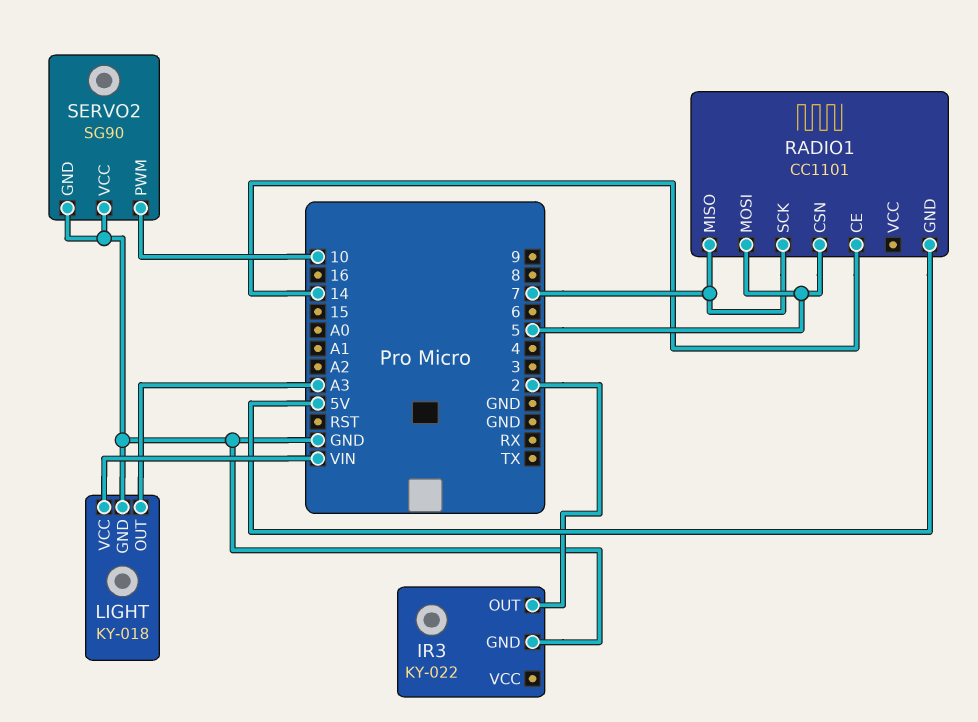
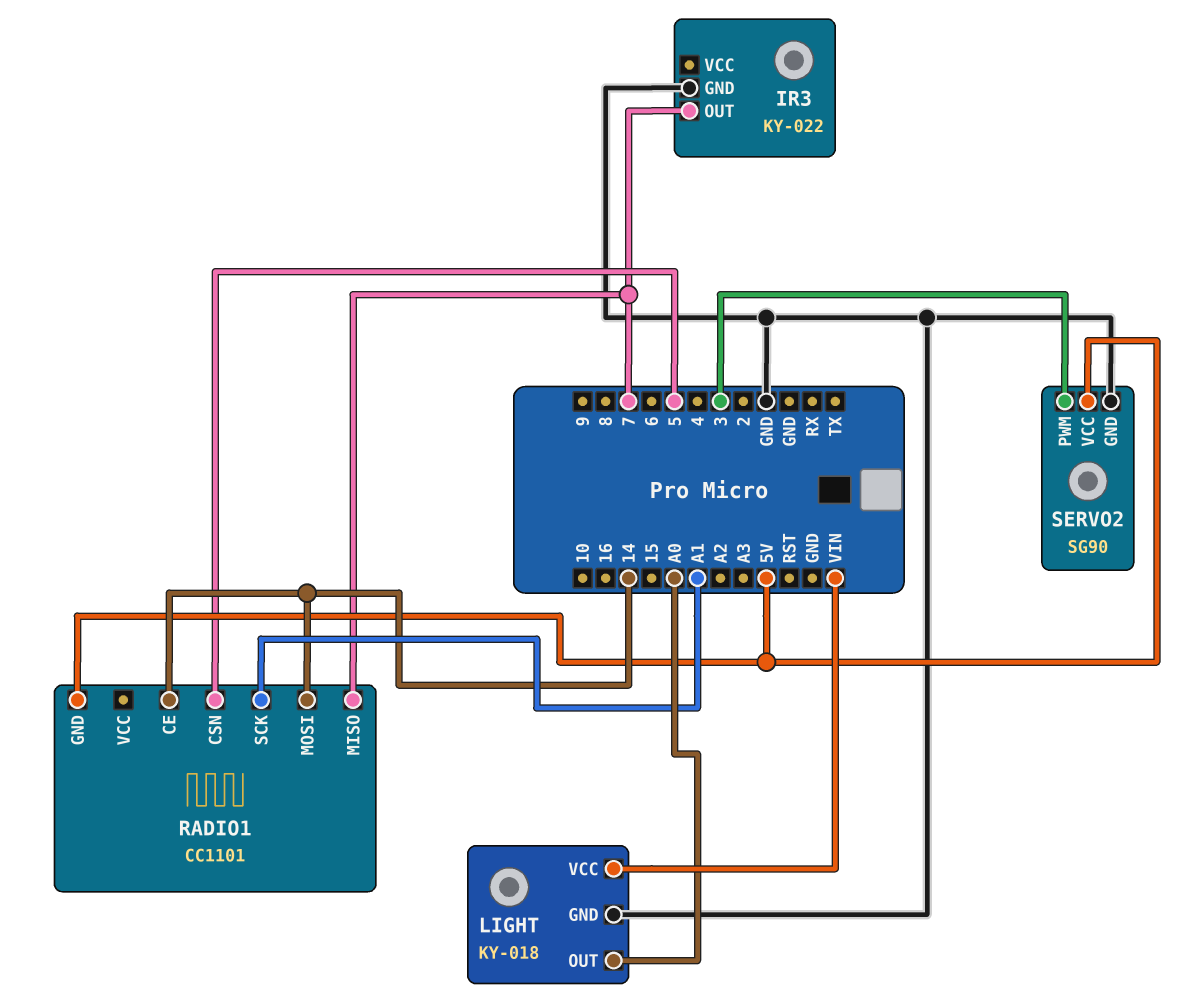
IR3 pin OUT: 2 -> 7
LIGHT pin OUT: A3 -> A0
RADIO1 pin MOSI: 5 -> 14
RADIO1 pin SCK: 7 -> A1
SERVO2 pin PWM: 10 -> 3
SERVO2 pin VCC: GND -> 5V

